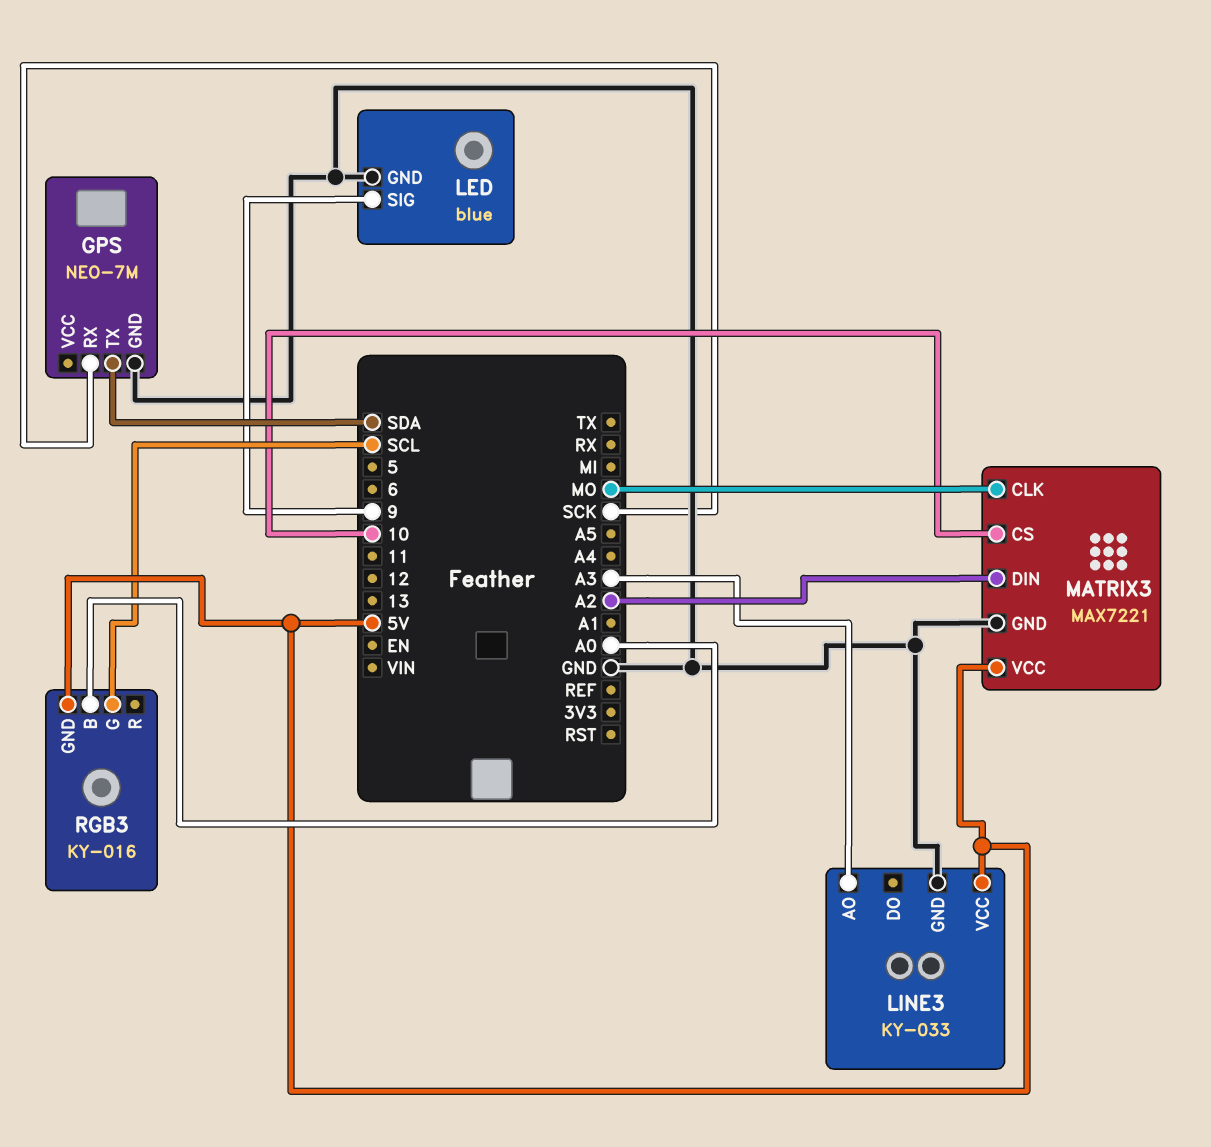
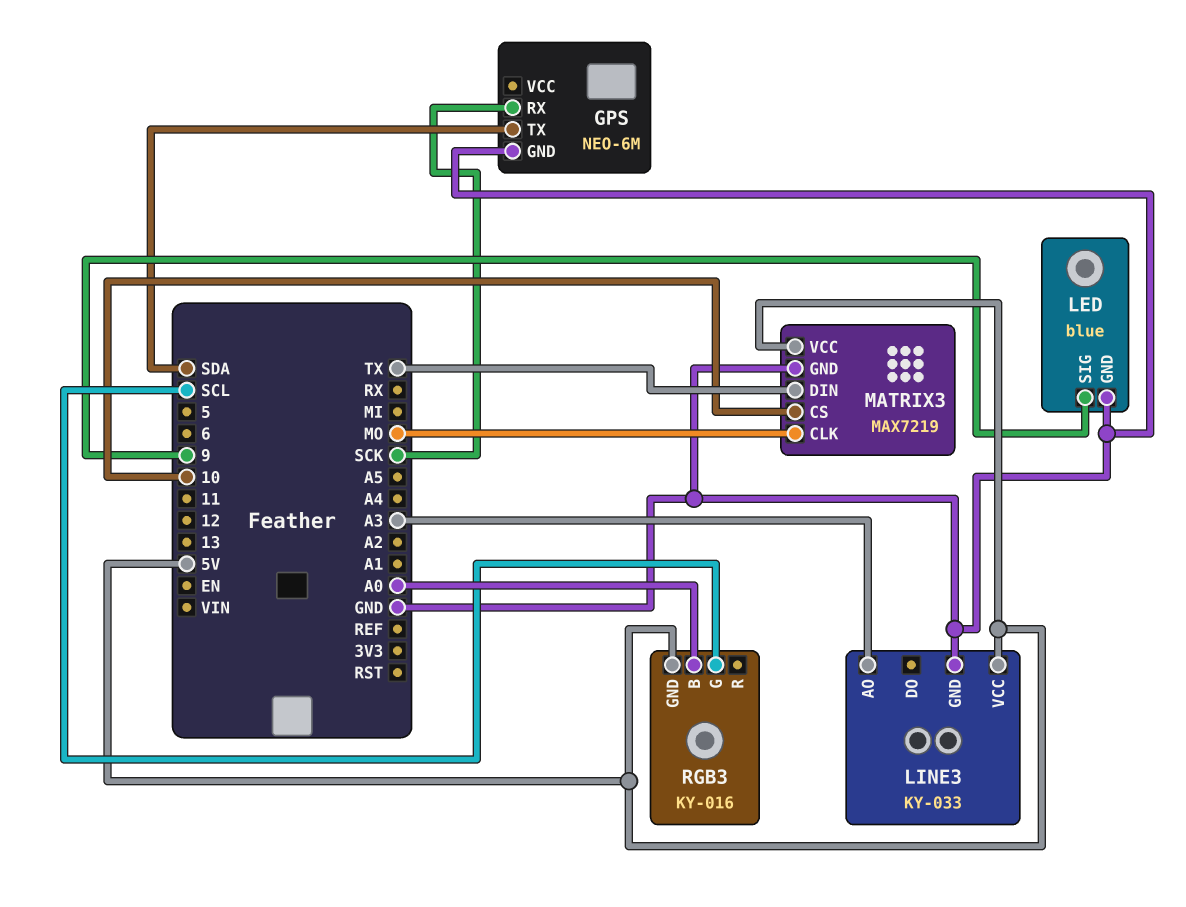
GPS: NEO-7M -> NEO-6M
MATRIX3: MAX7221 -> MAX7219
MATRIX3 pin DIN: A2 -> TX

